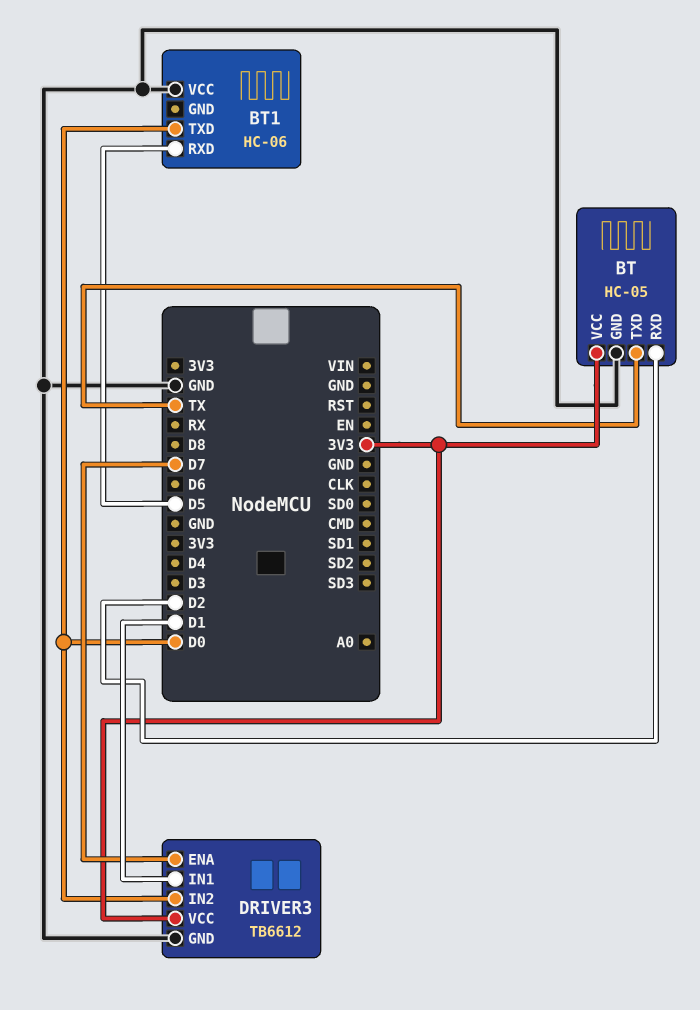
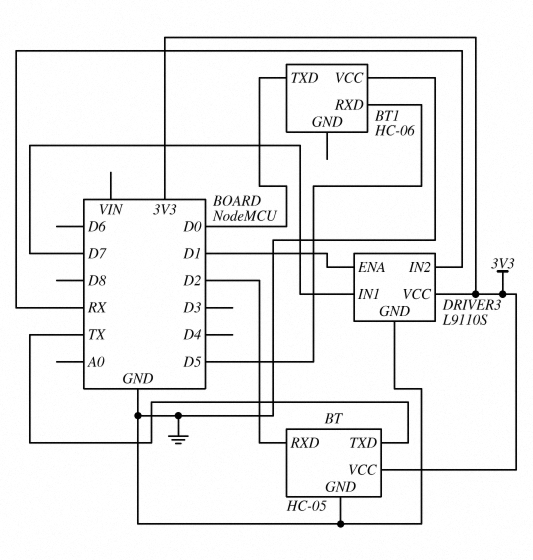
DRIVER3: TB6612 -> L9110S
DRIVER3 pin ENA: D7 -> D1
DRIVER3 pin IN1: D1 -> D7
DRIVER3 pin IN2: D0 -> RX

